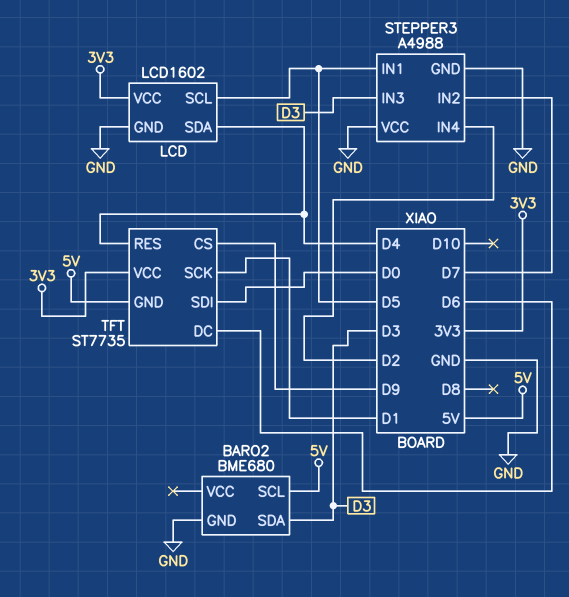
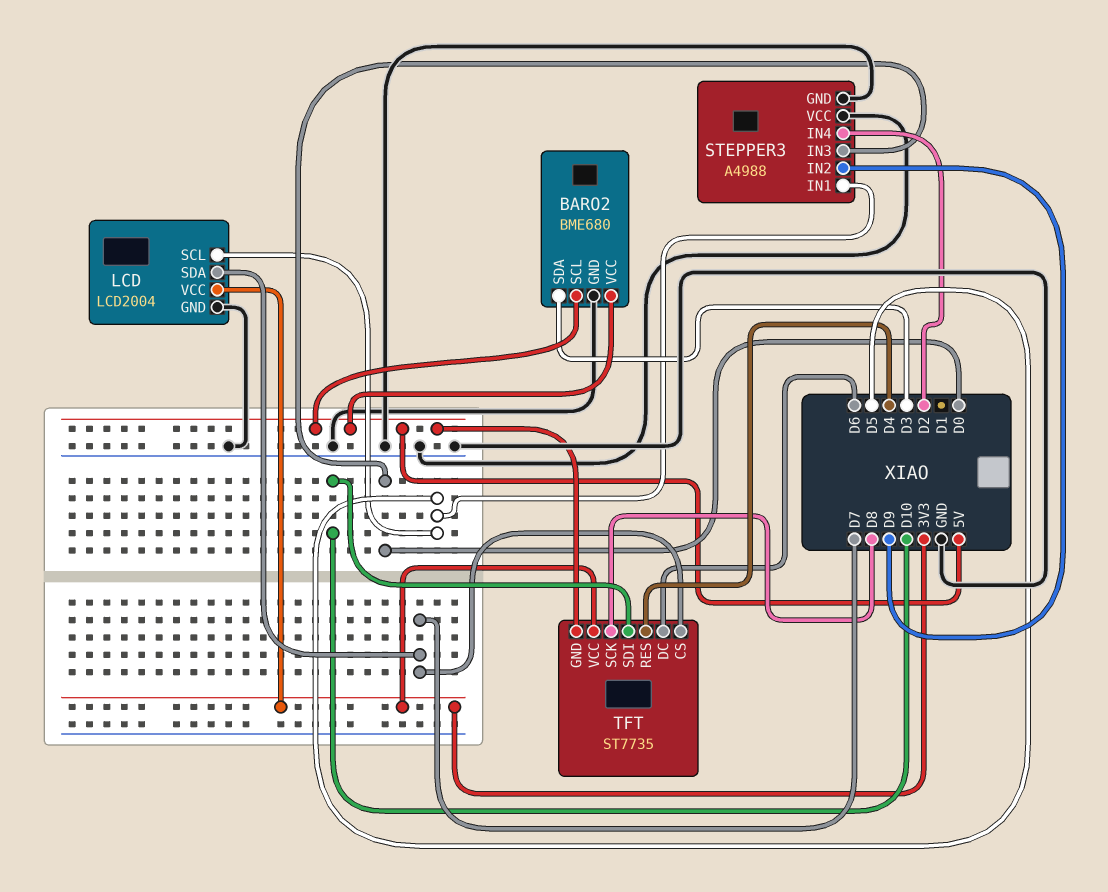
BARO2 pin VCC: none -> 5V
LCD: LCD1602 -> LCD2004
LCD pin SDA: D4 -> D7
STEPPER3 pin IN2: D7 -> D9
STEPPER3 pin IN3: D3 -> D0
TFT pin CS: D9 -> D7
TFT pin SCK: D1 -> D8
TFT pin SDI: D0 -> D10

